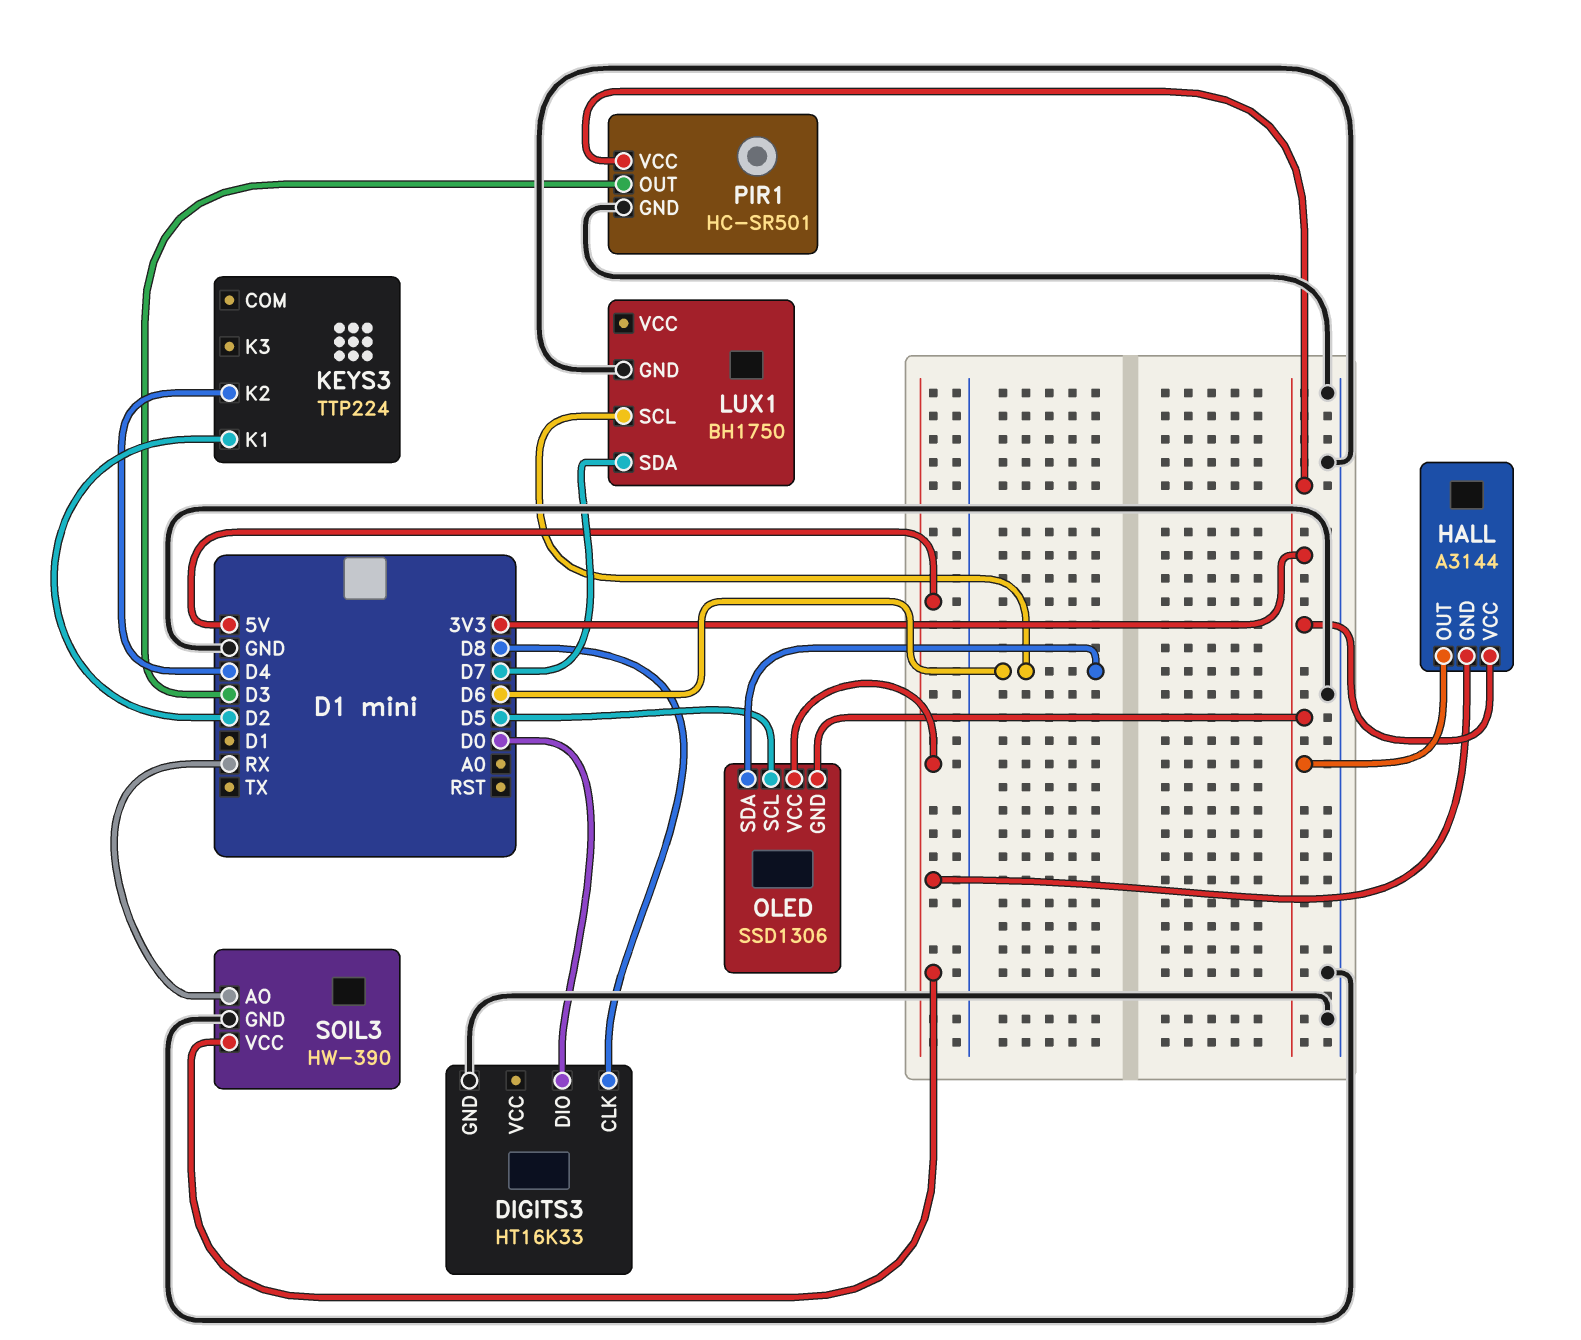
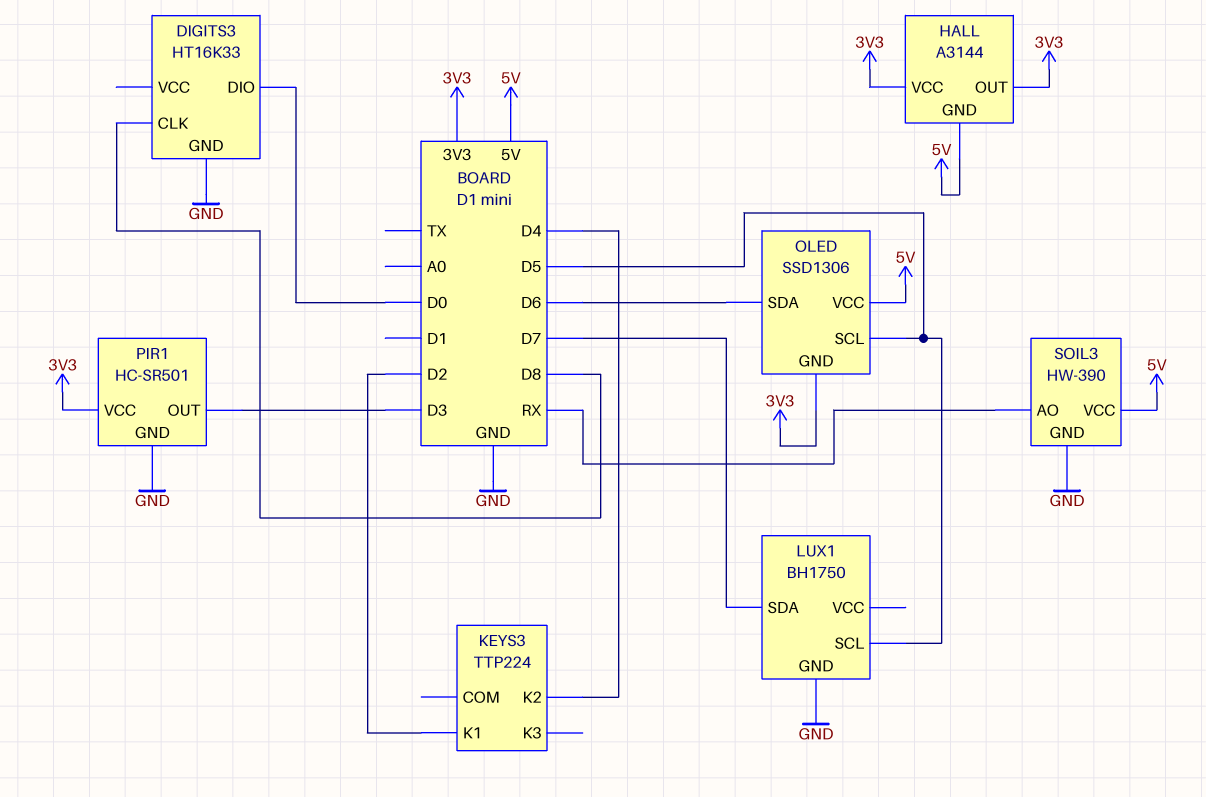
LUX1 pin SCL: D6 -> D5

